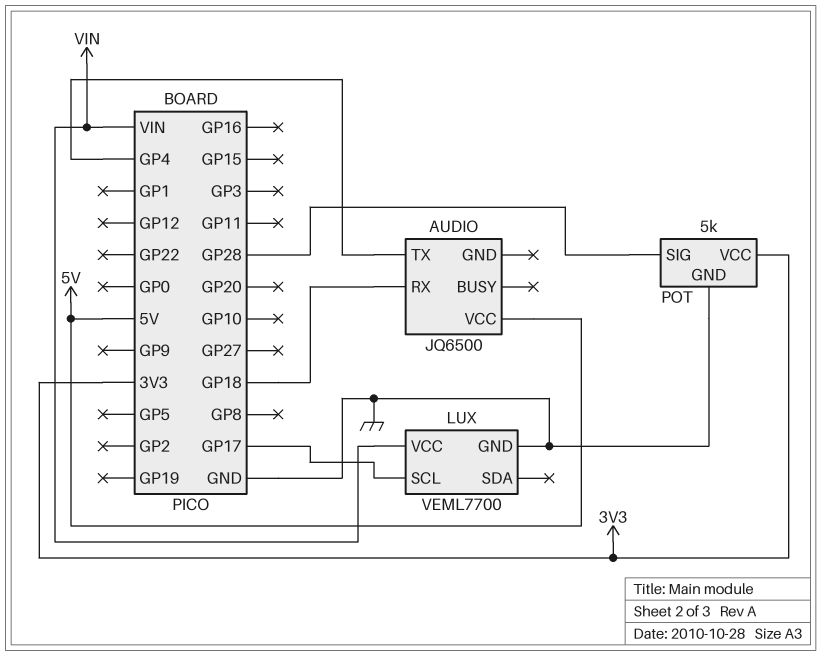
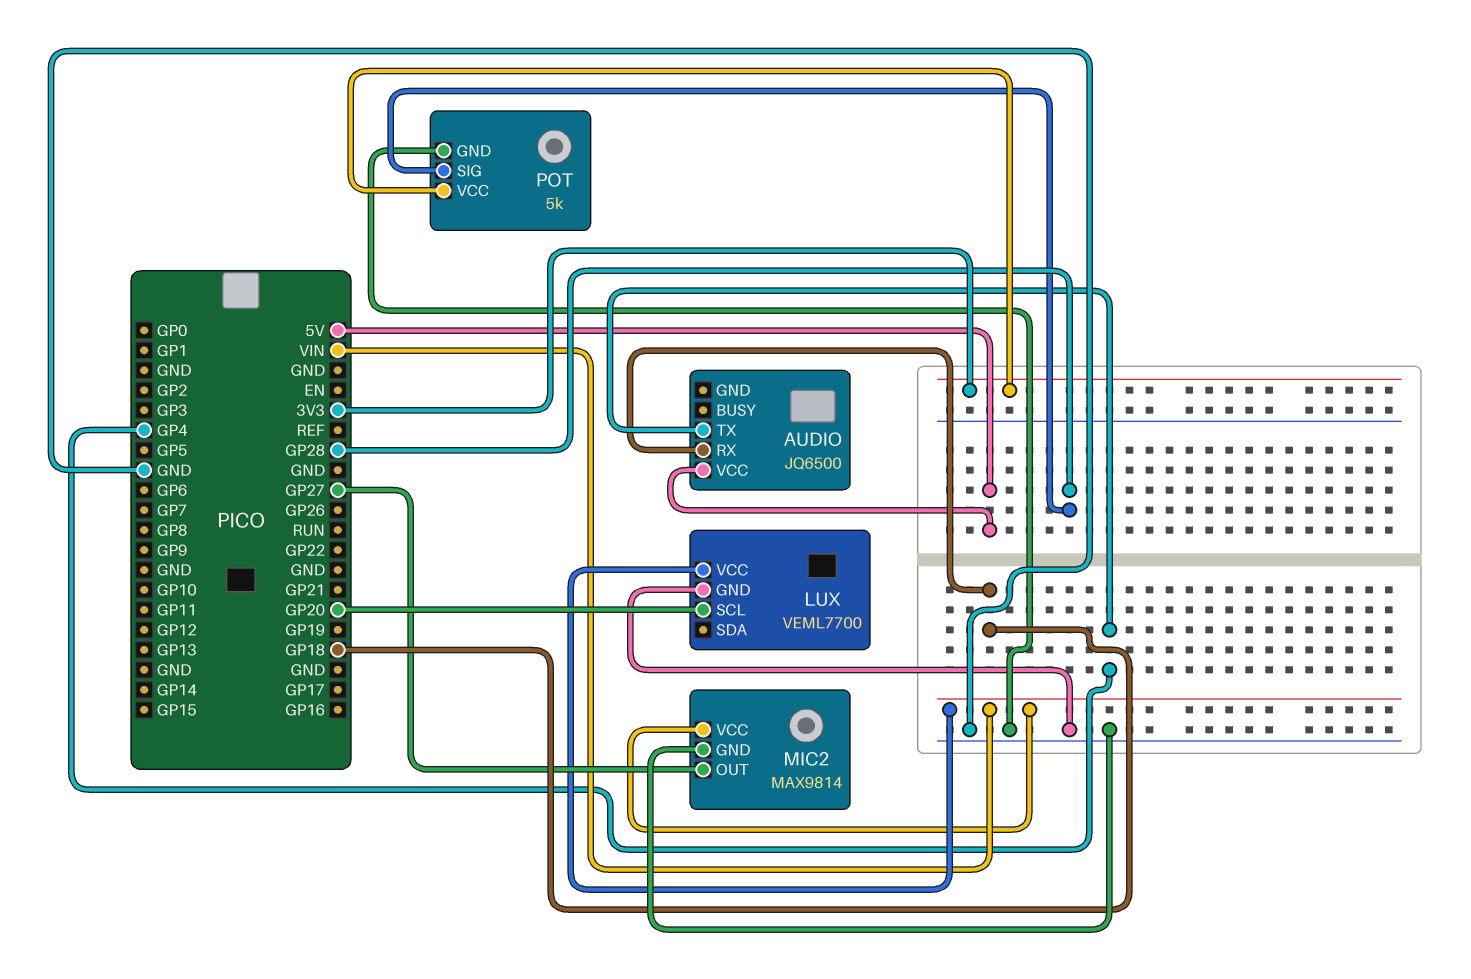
LUX pin SCL: GP17 -> GP20
MIC2: none -> MAX9814
MIC2 pin GND: none -> GND
MIC2 pin OUT: none -> GP27
MIC2 pin VCC: none -> VIN

